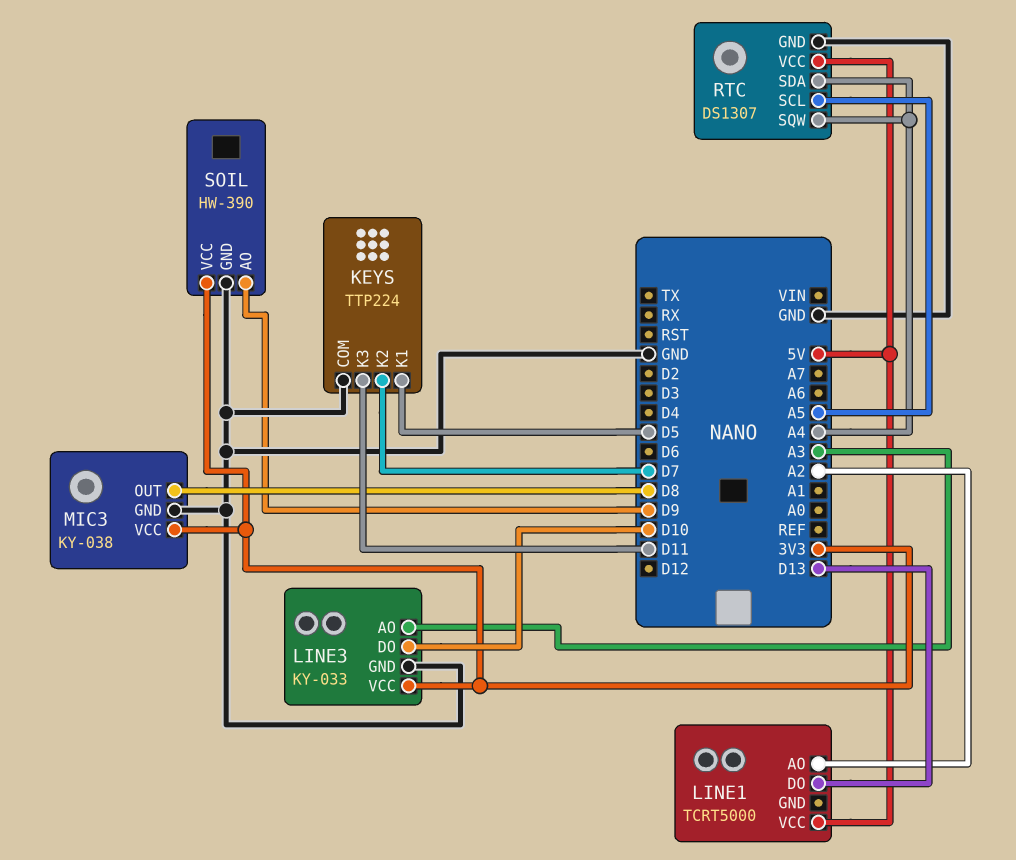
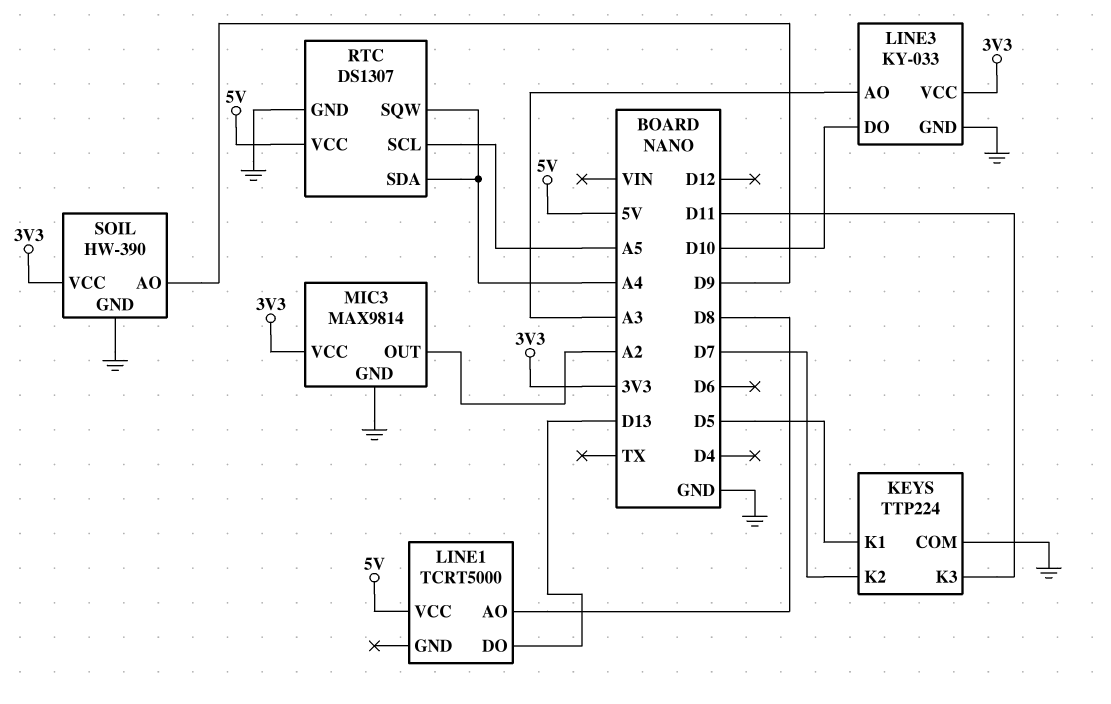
LINE1 pin AO: A2 -> D8
MIC3: KY-038 -> MAX9814
MIC3 pin OUT: D8 -> A2

